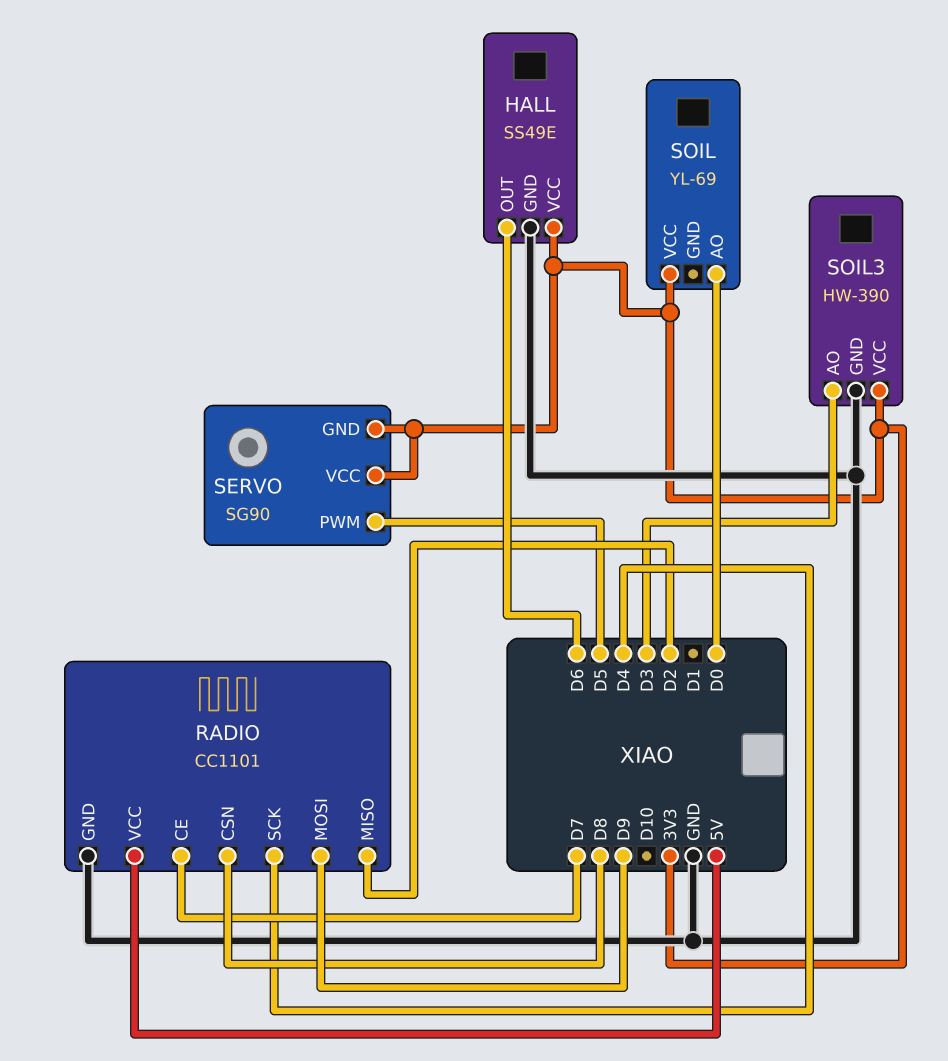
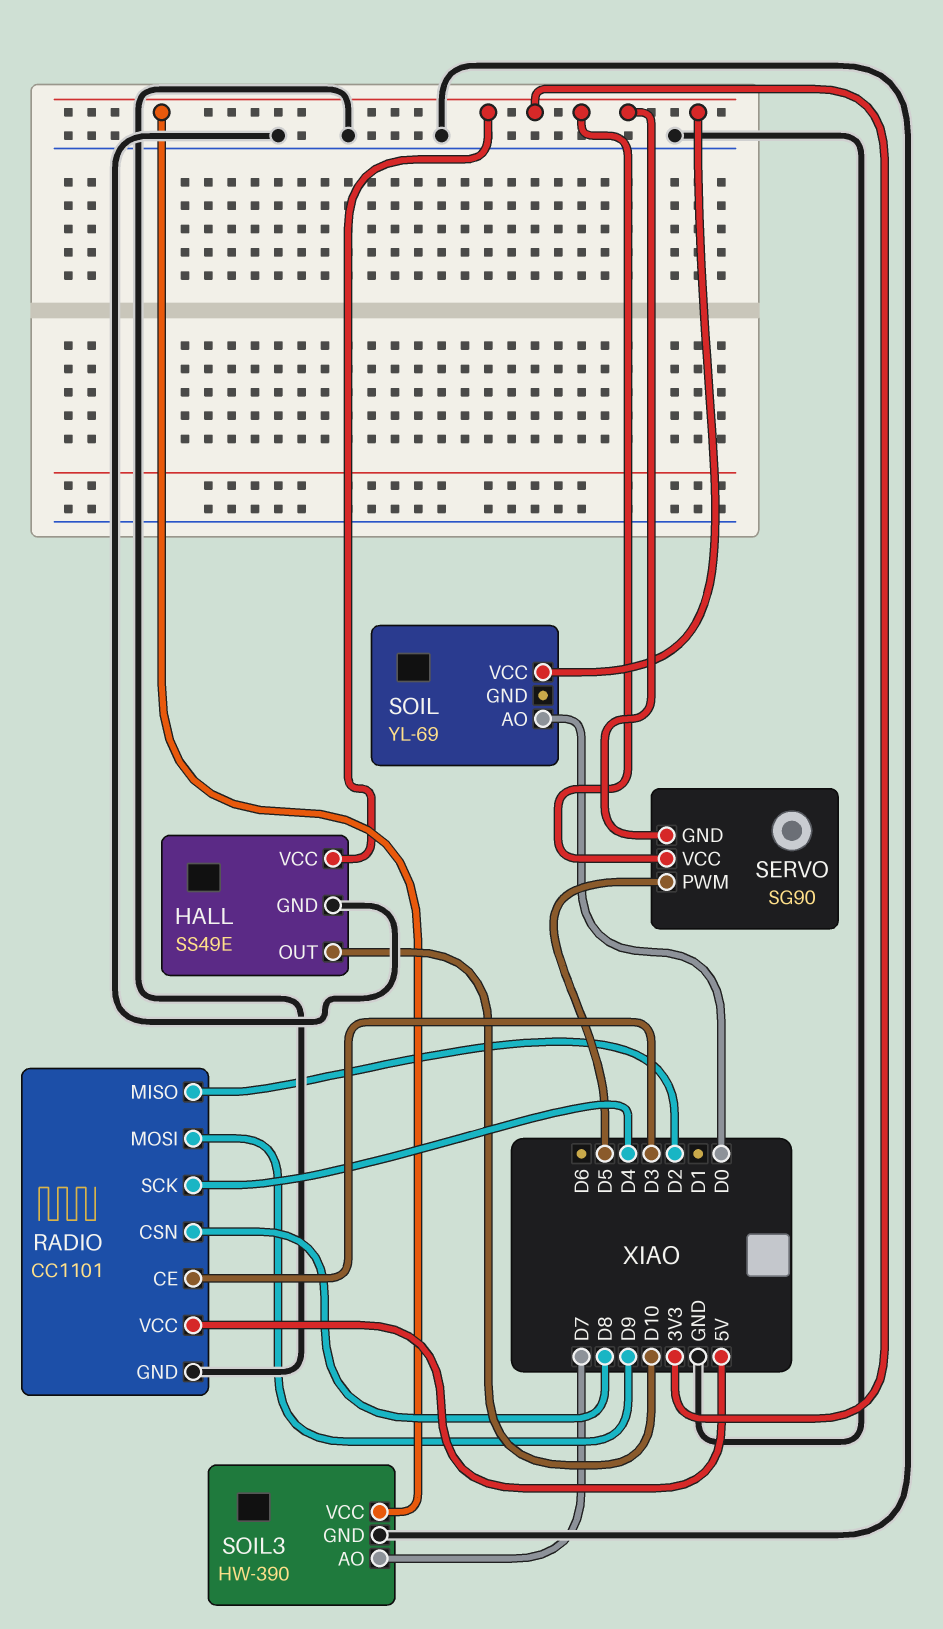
HALL pin OUT: D6 -> D10
RADIO pin CE: D7 -> D3
SOIL3 pin AO: D3 -> D7

